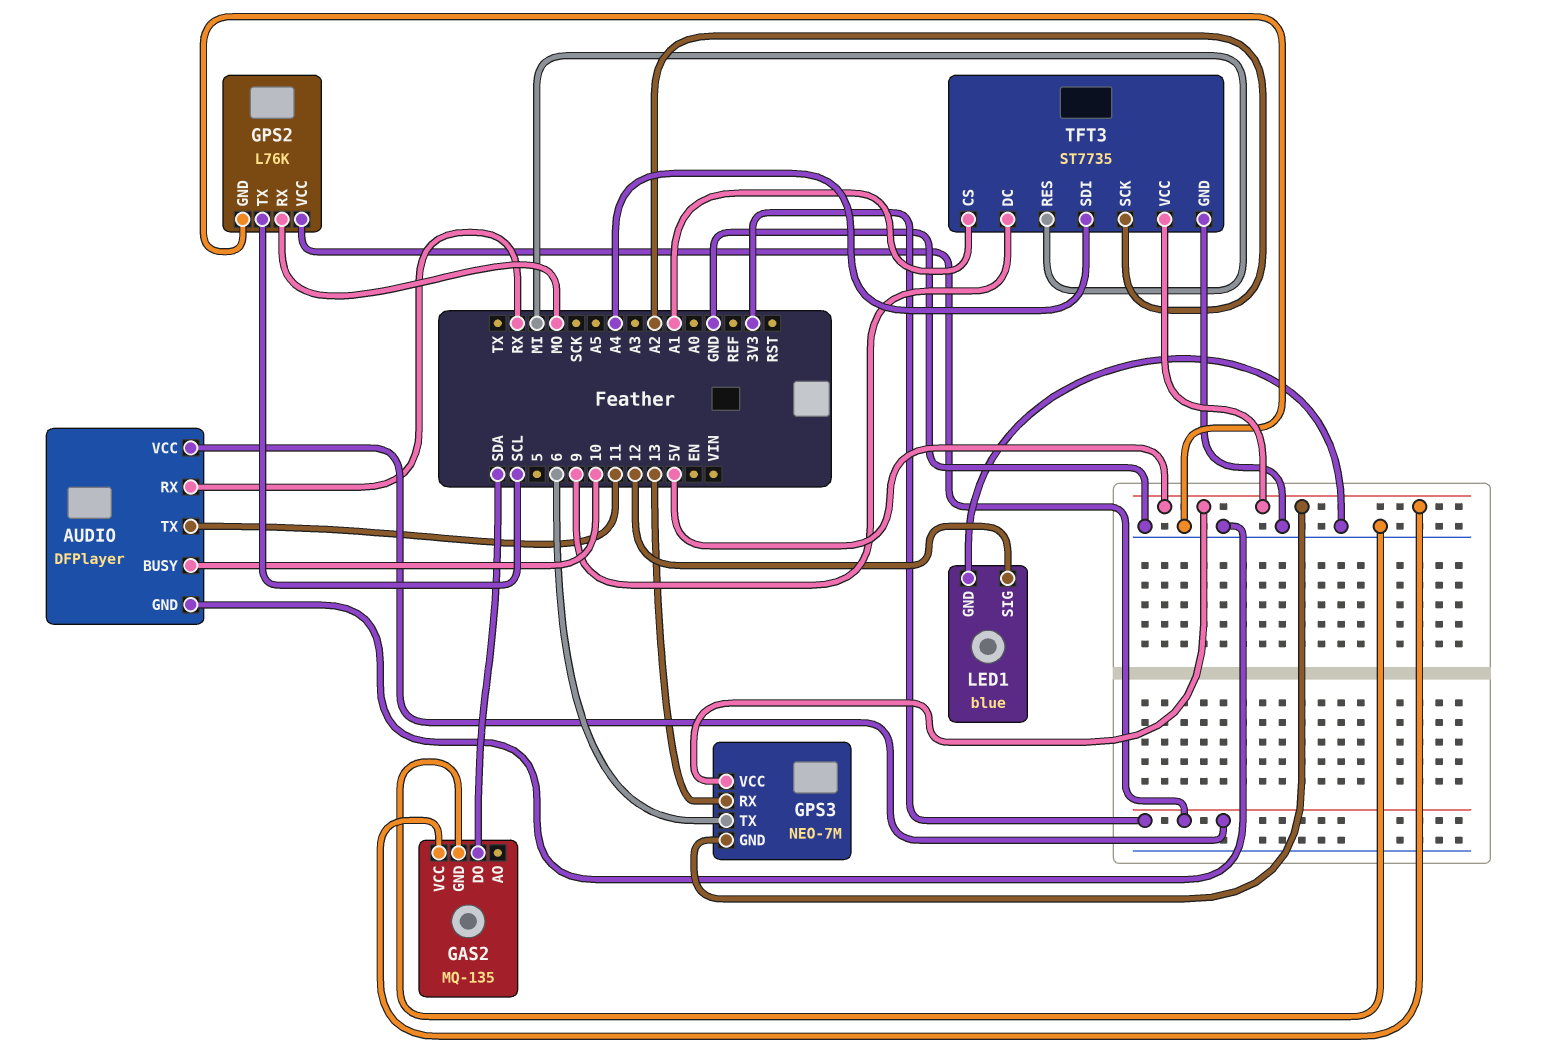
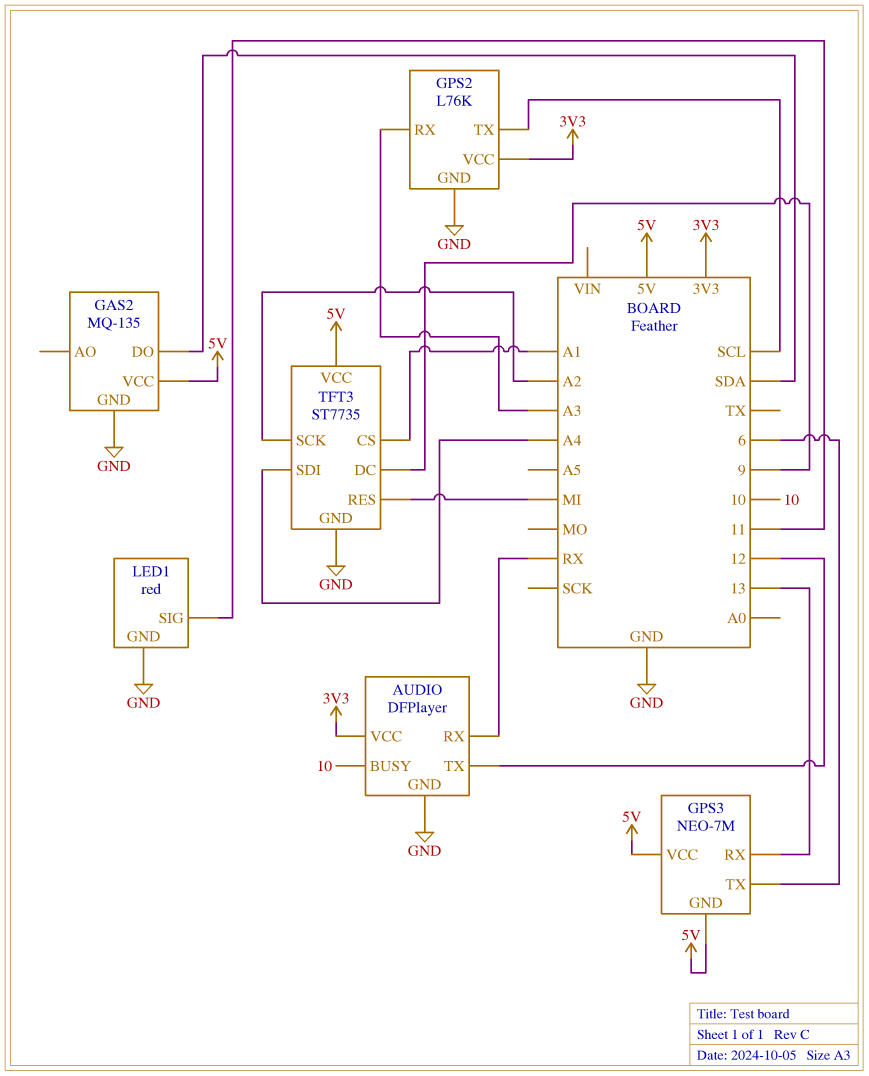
AUDIO pin TX: 11 -> 12
GPS2 pin RX: MO -> A3
LED1: blue -> red
LED1 pin SIG: 12 -> 11

